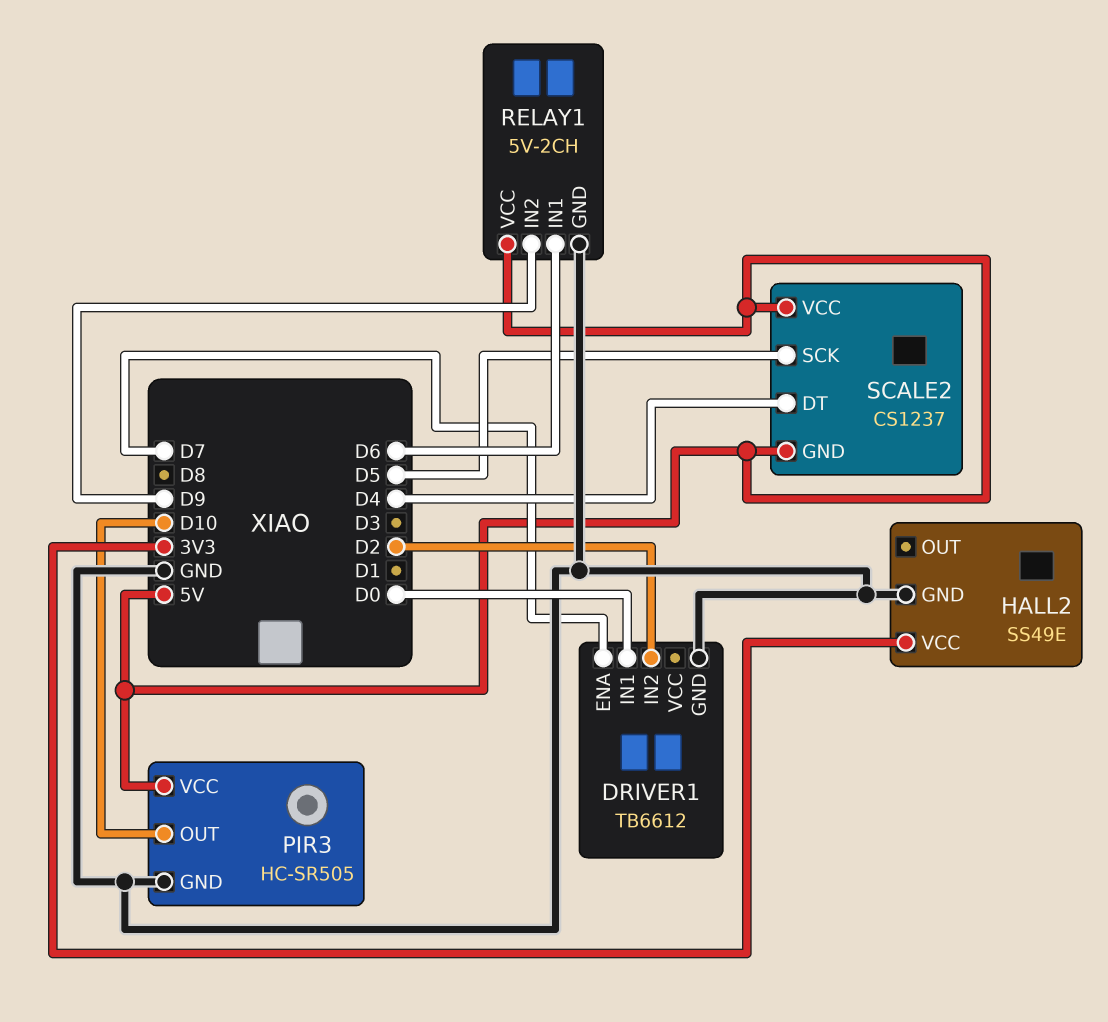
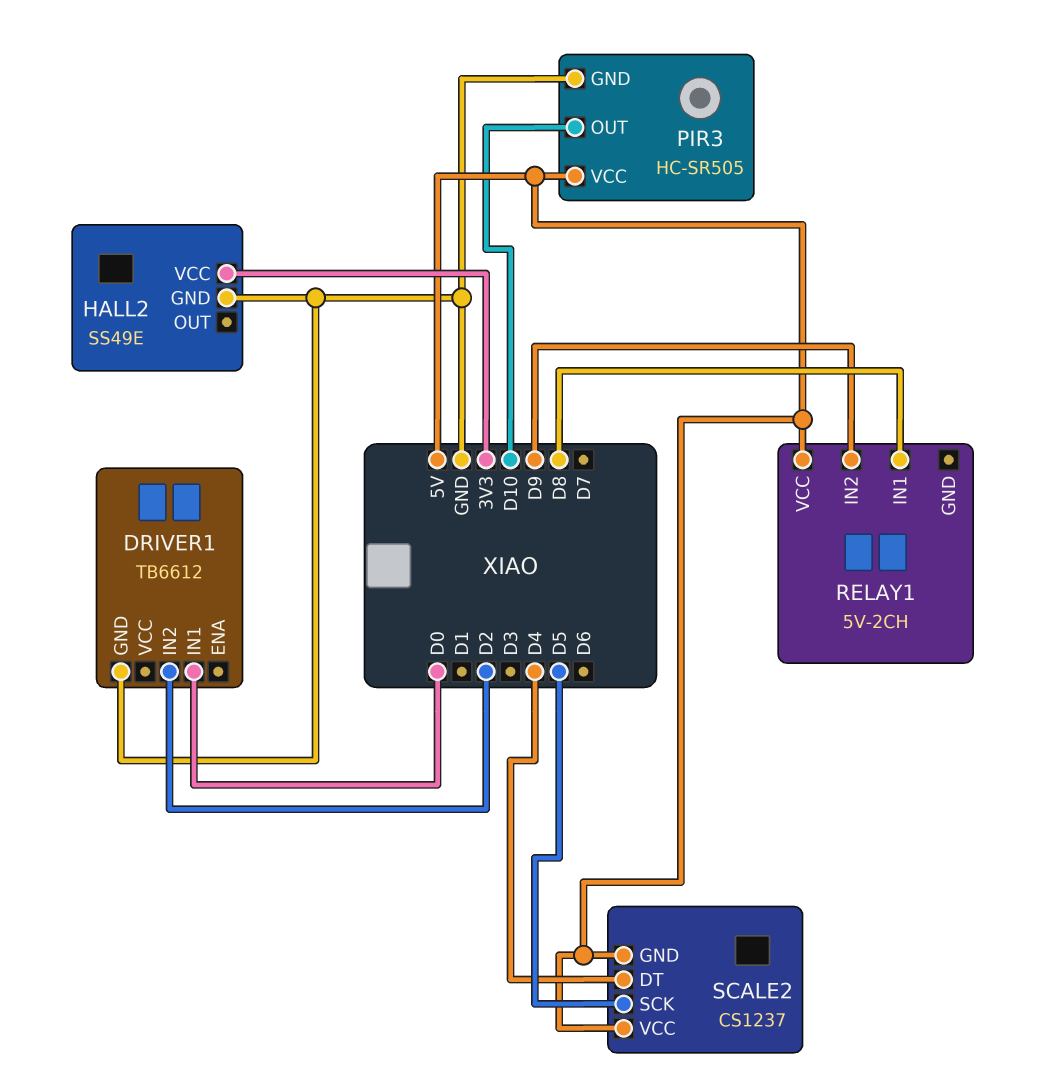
DRIVER1 pin ENA: D7 -> none
RELAY1 pin GND: GND -> none
RELAY1 pin IN1: D6 -> D8

